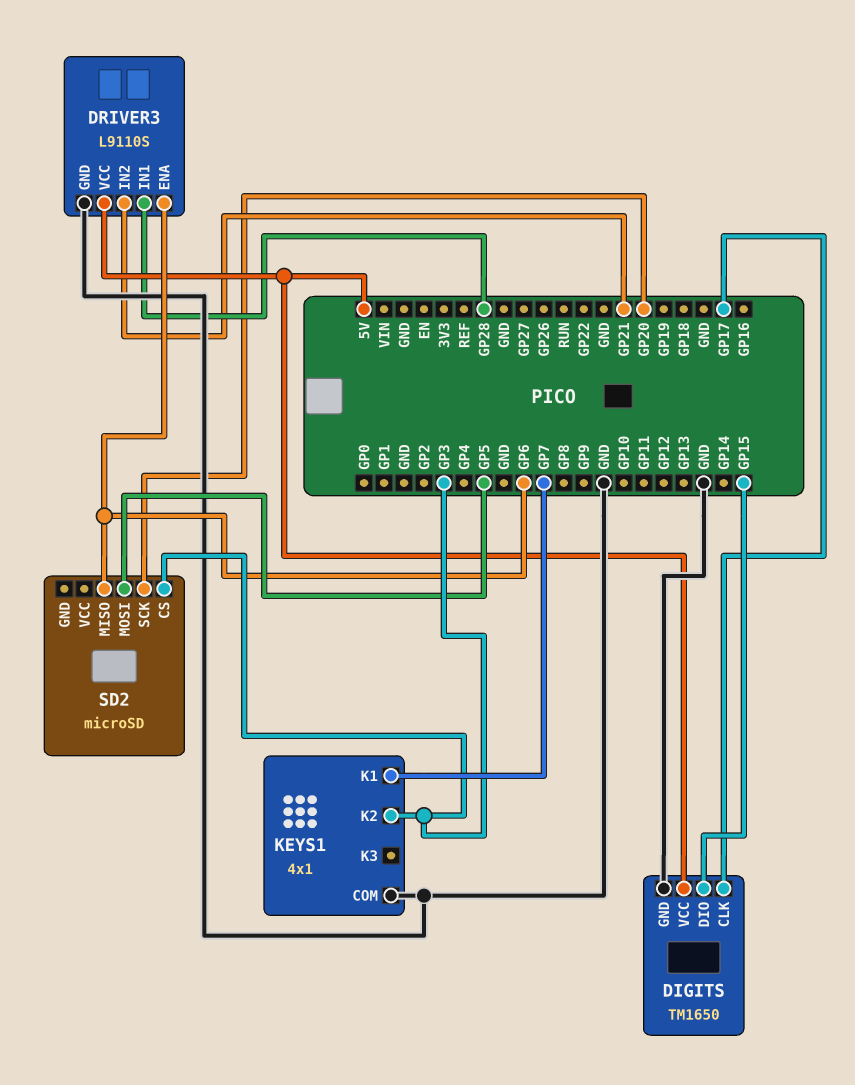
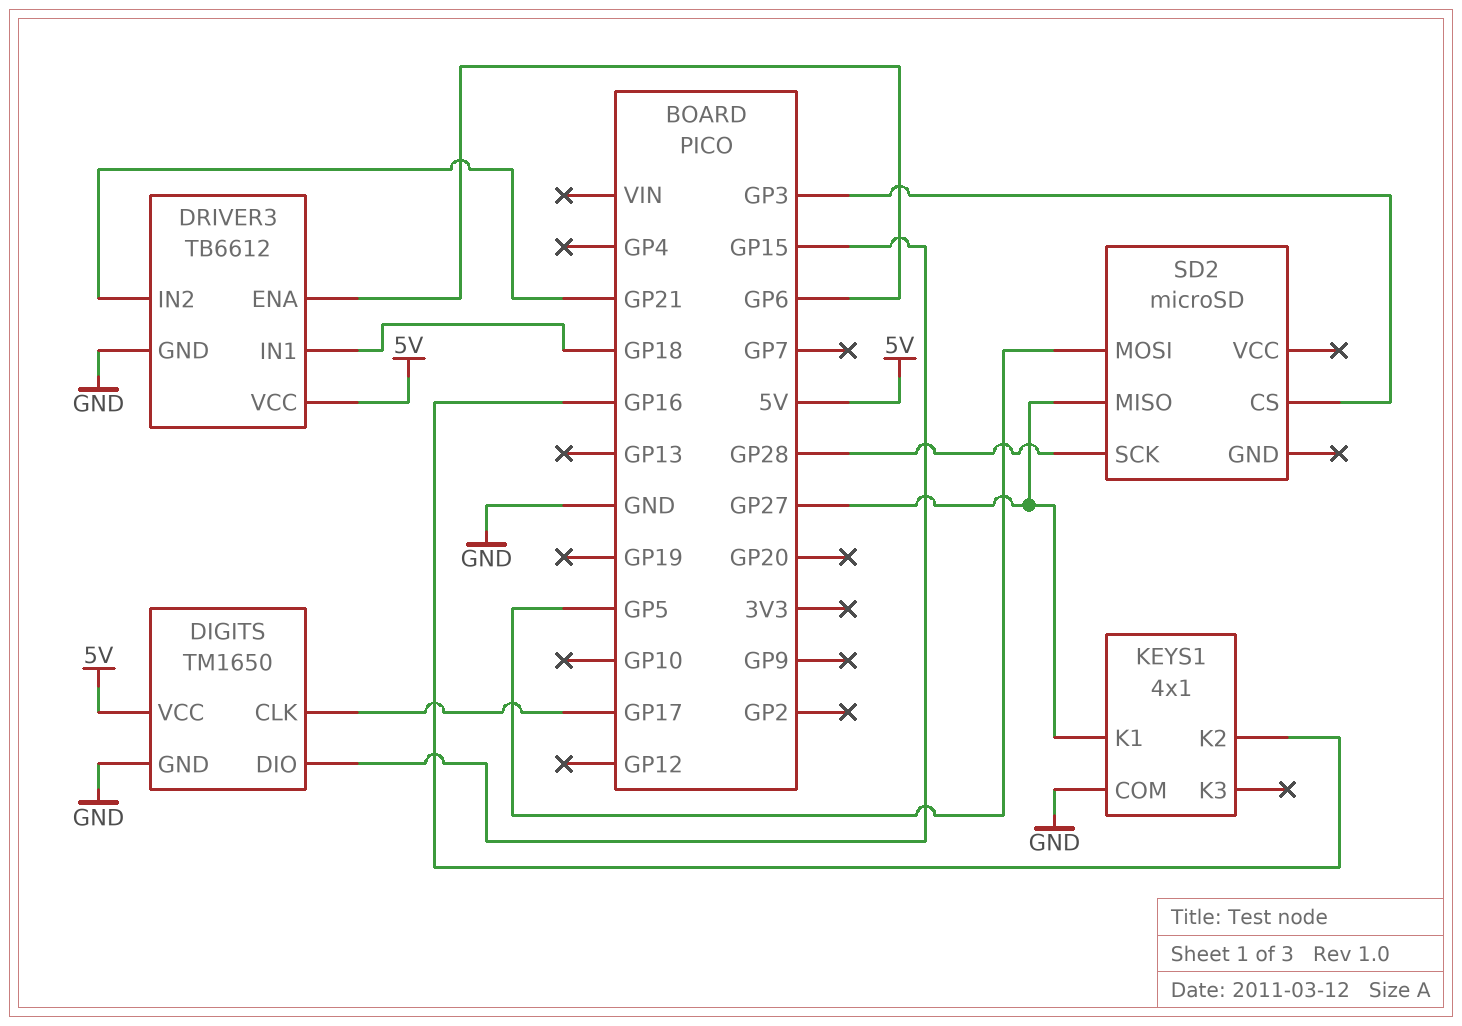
DRIVER3: L9110S -> TB6612
DRIVER3 pin IN1: GP28 -> GP18
KEYS1 pin K1: GP7 -> GP27
KEYS1 pin K2: GP3 -> GP16
SD2 pin MISO: GP6 -> GP27
SD2 pin SCK: GP20 -> GP28

